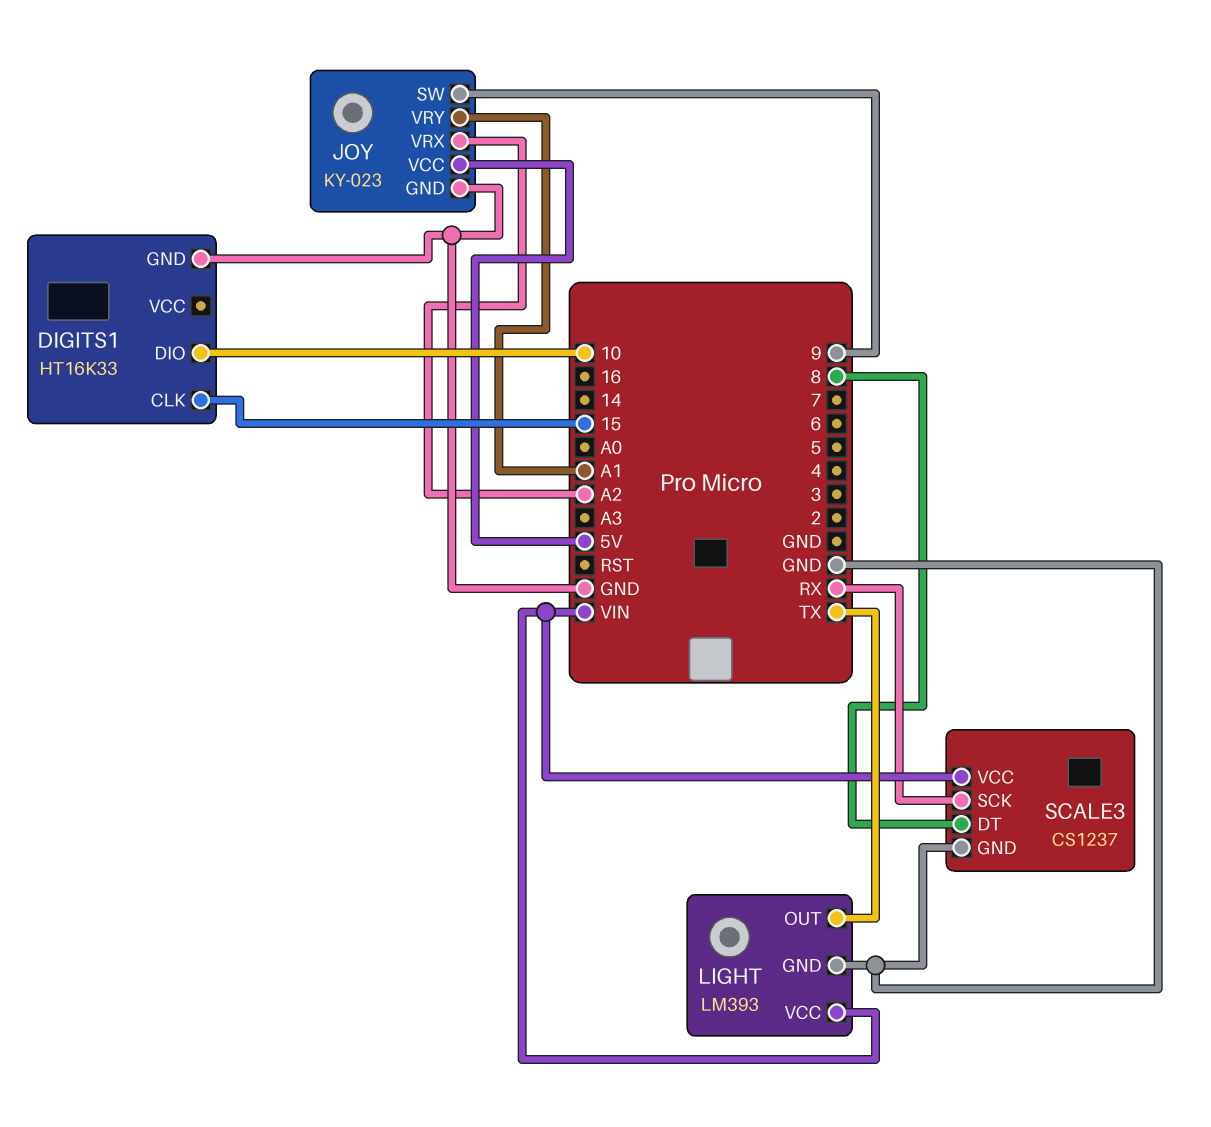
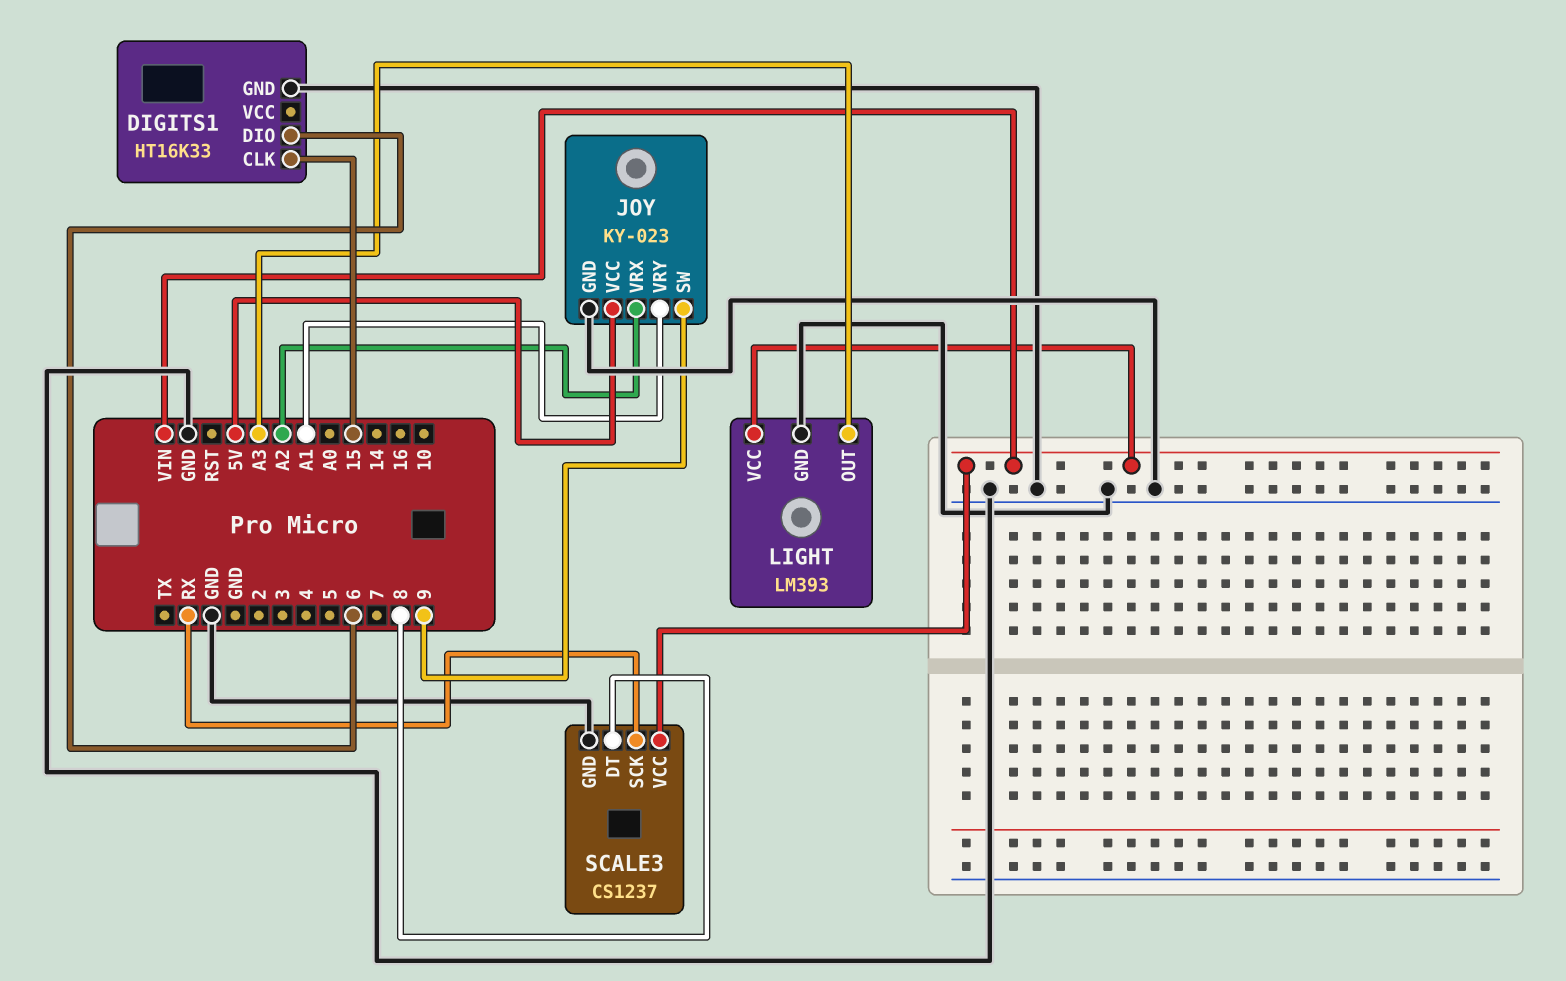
DIGITS1 pin DIO: 10 -> 6
LIGHT pin OUT: TX -> A3

